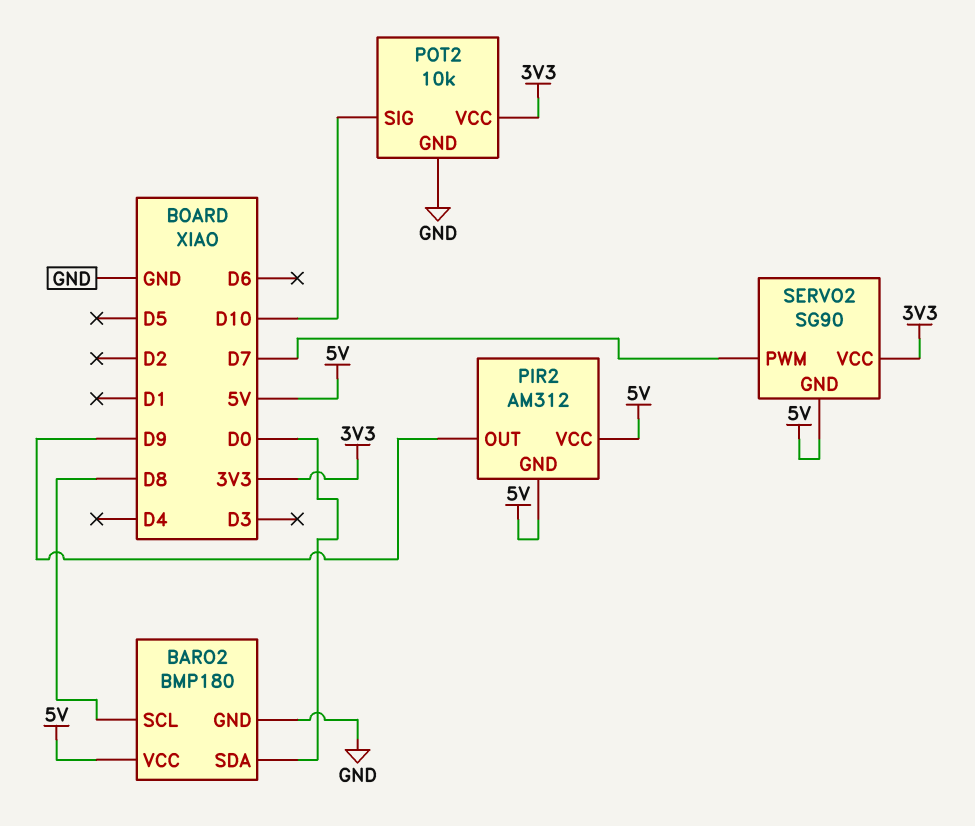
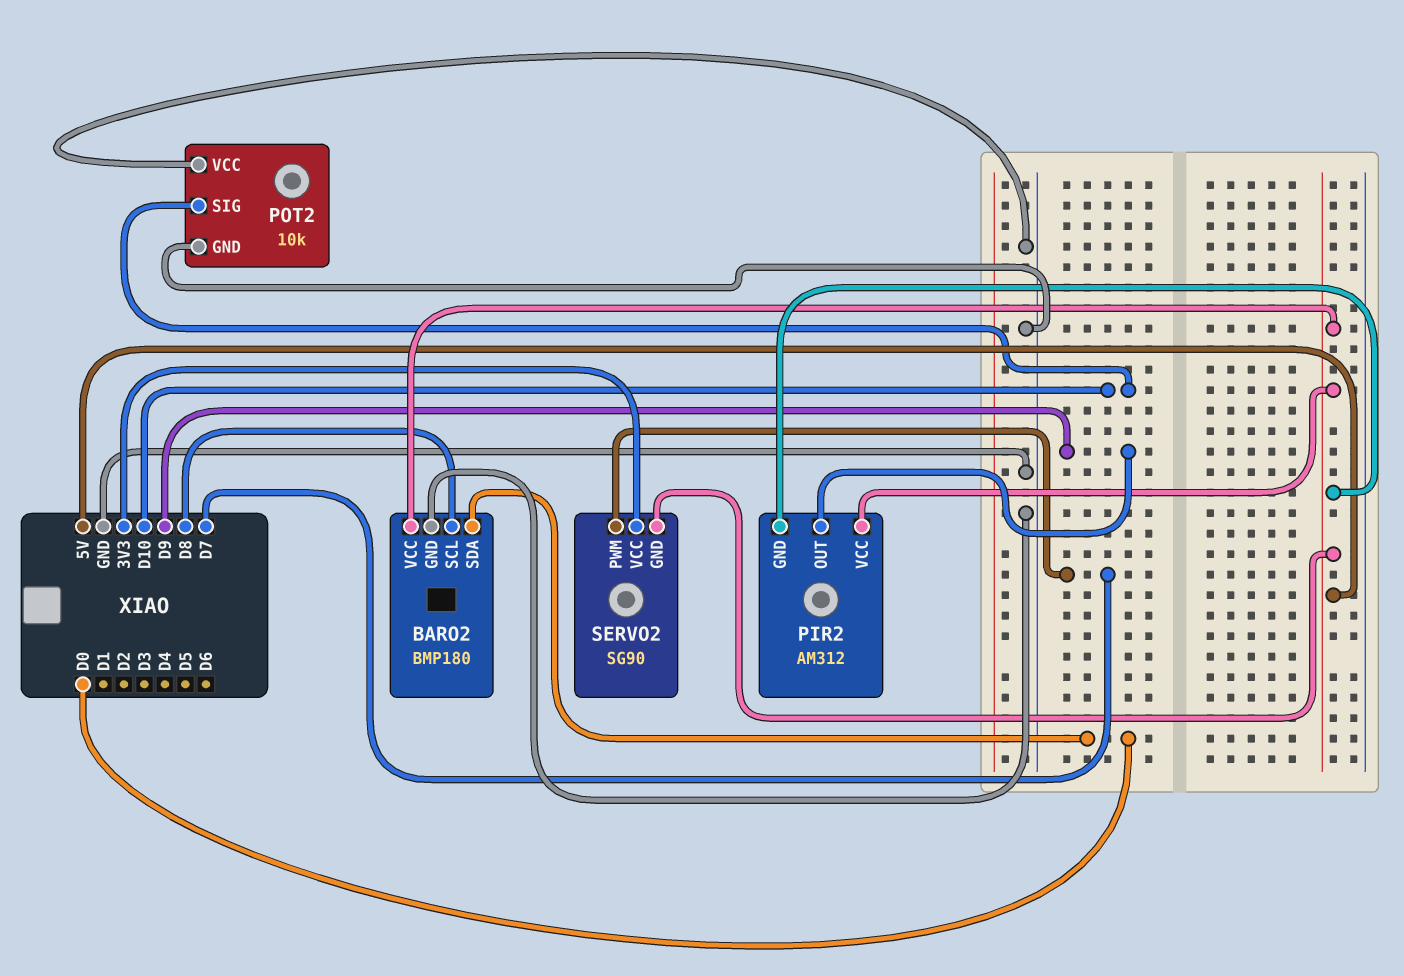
POT2 pin VCC: 3V3 -> GND

